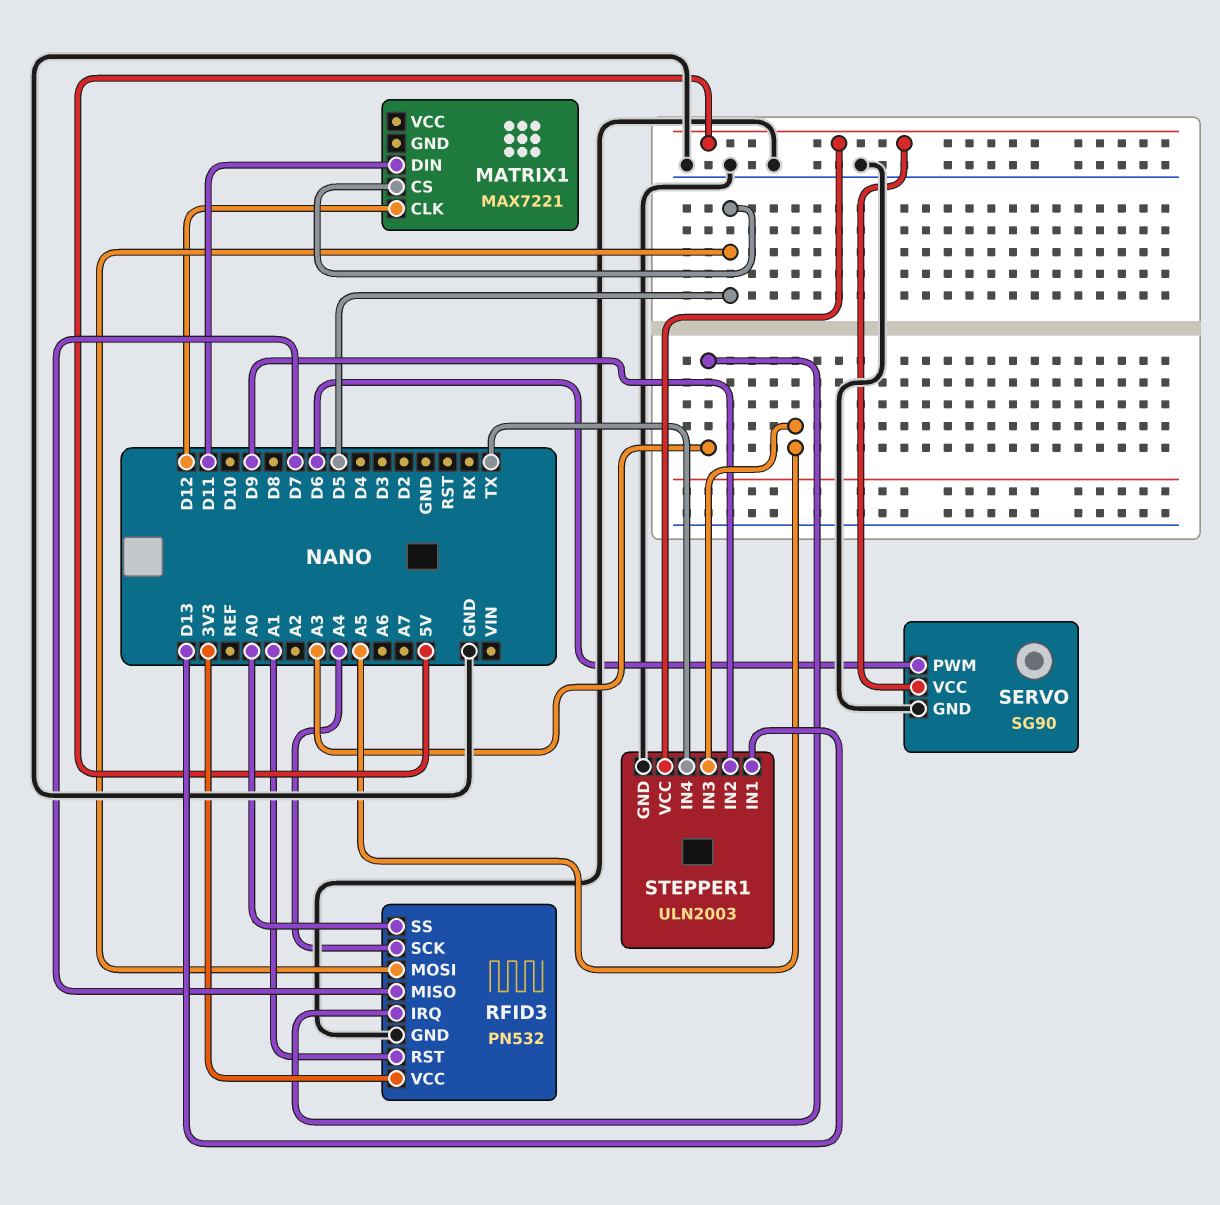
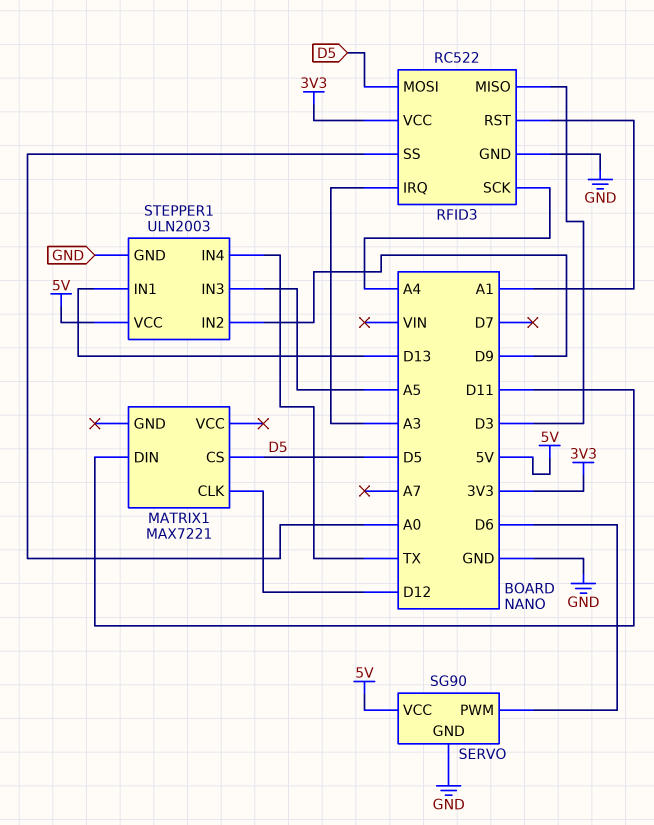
RFID3: PN532 -> RC522
RFID3 pin MISO: D7 -> D3

